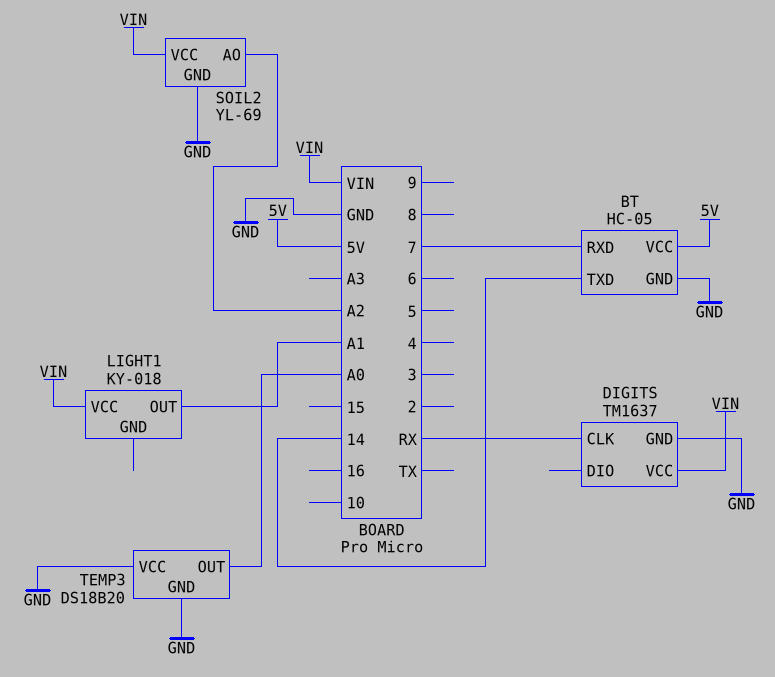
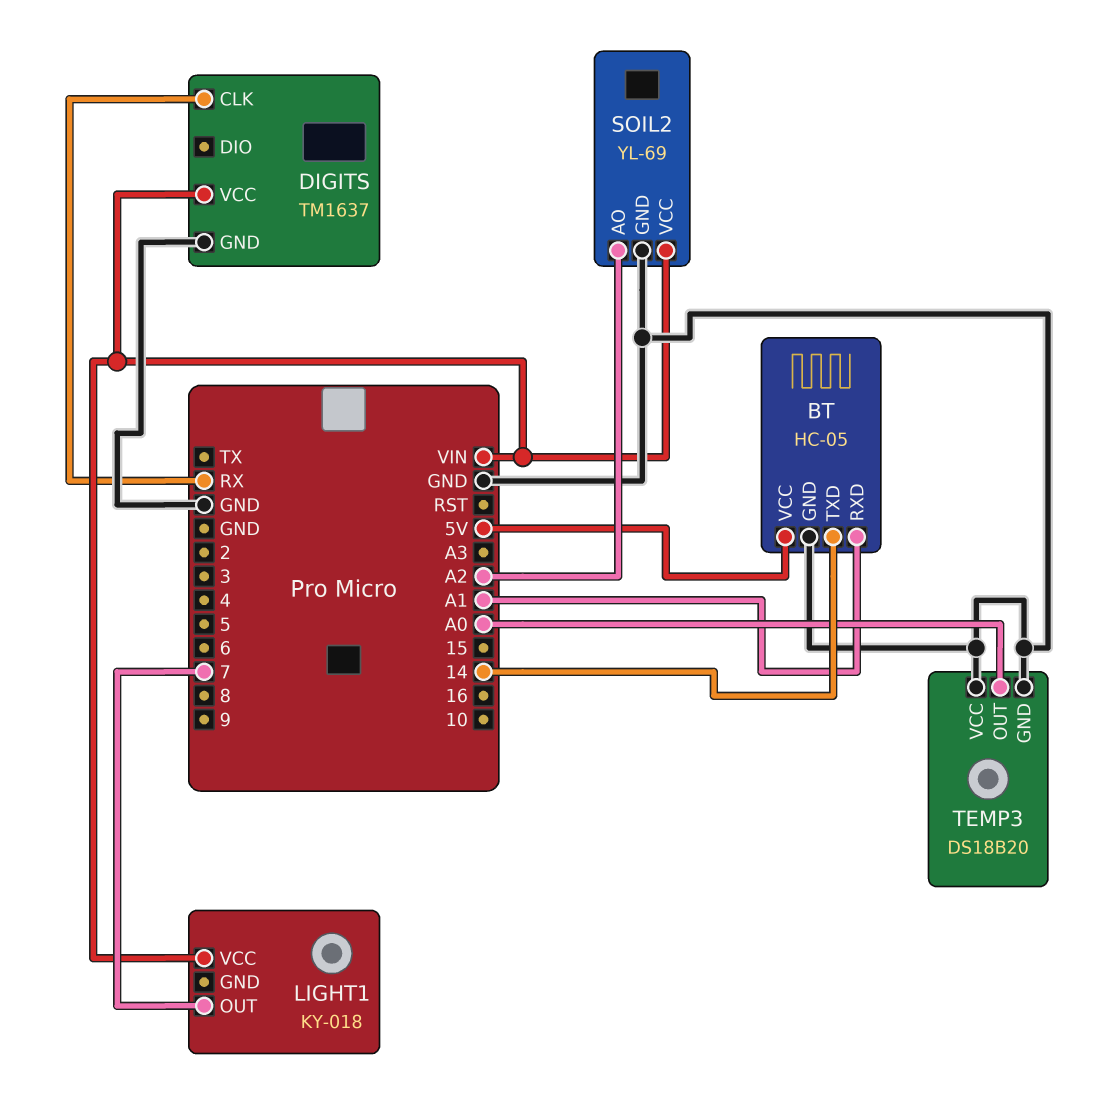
BT pin RXD: 7 -> A1
LIGHT1 pin OUT: A1 -> 7

